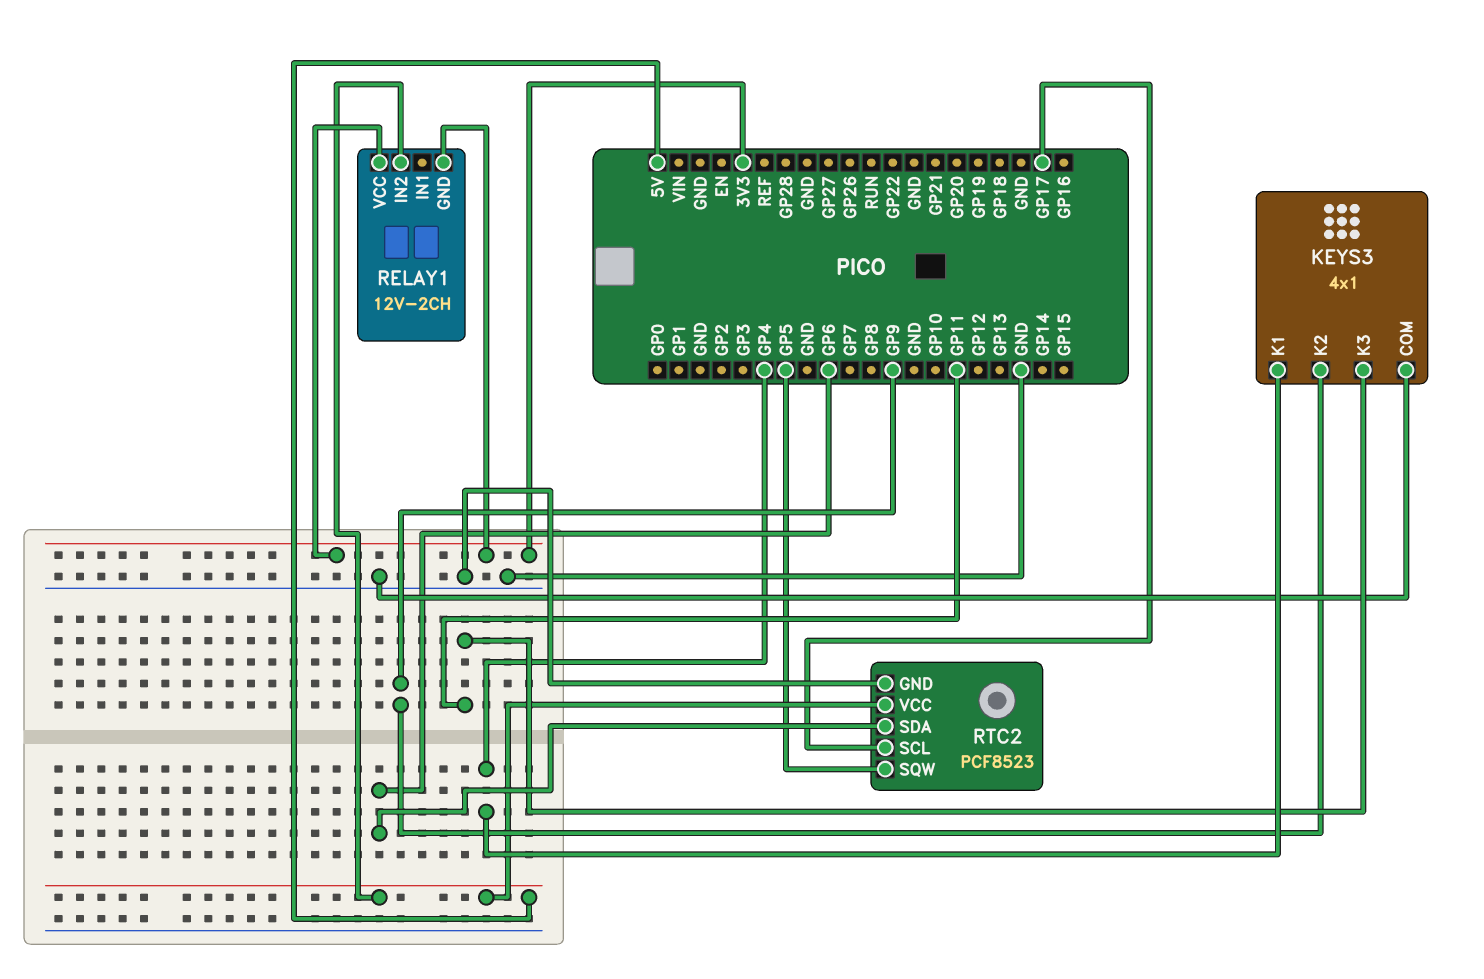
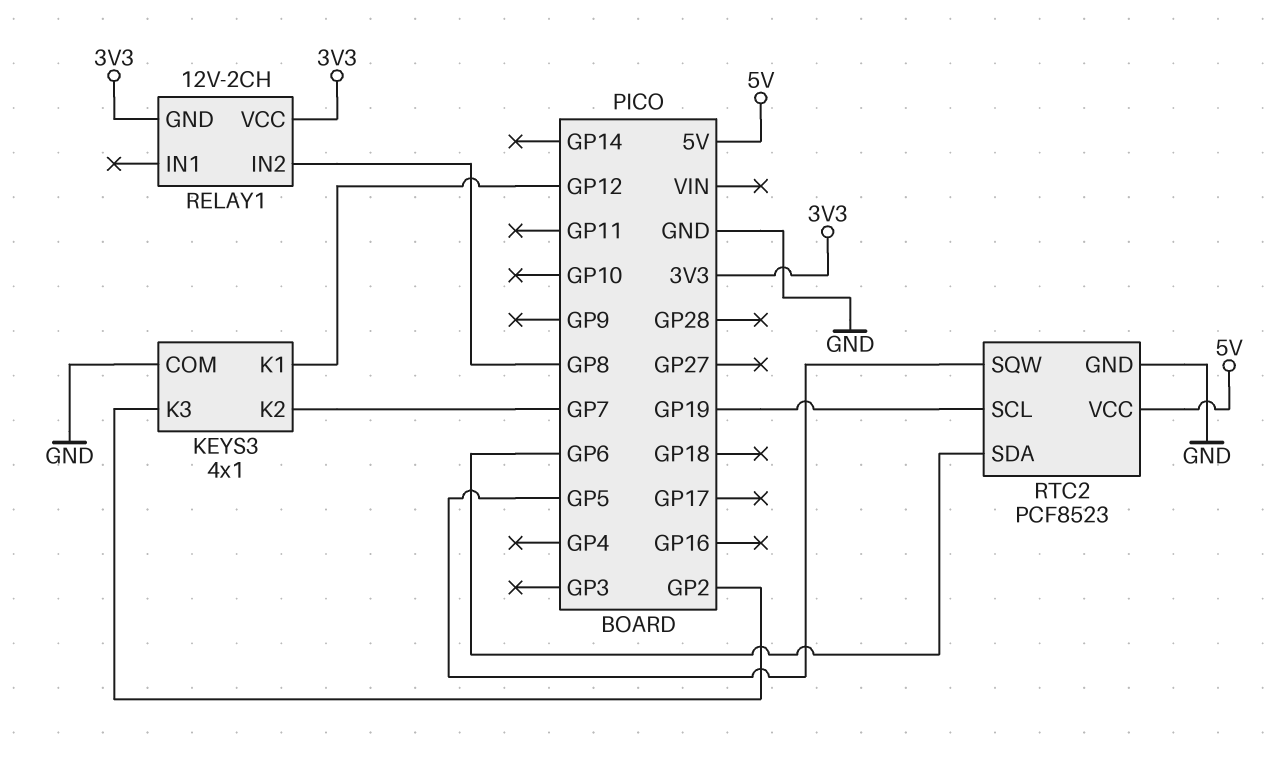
KEYS3 pin K1: GP4 -> GP12
KEYS3 pin K2: GP9 -> GP7
KEYS3 pin K3: GP11 -> GP2
RELAY1 pin IN2: 5V -> GP8
RTC2 pin SCL: GP17 -> GP19

